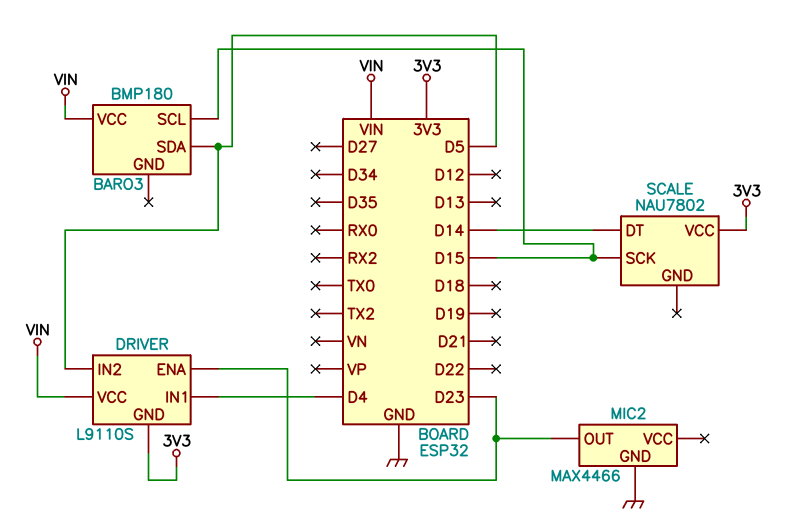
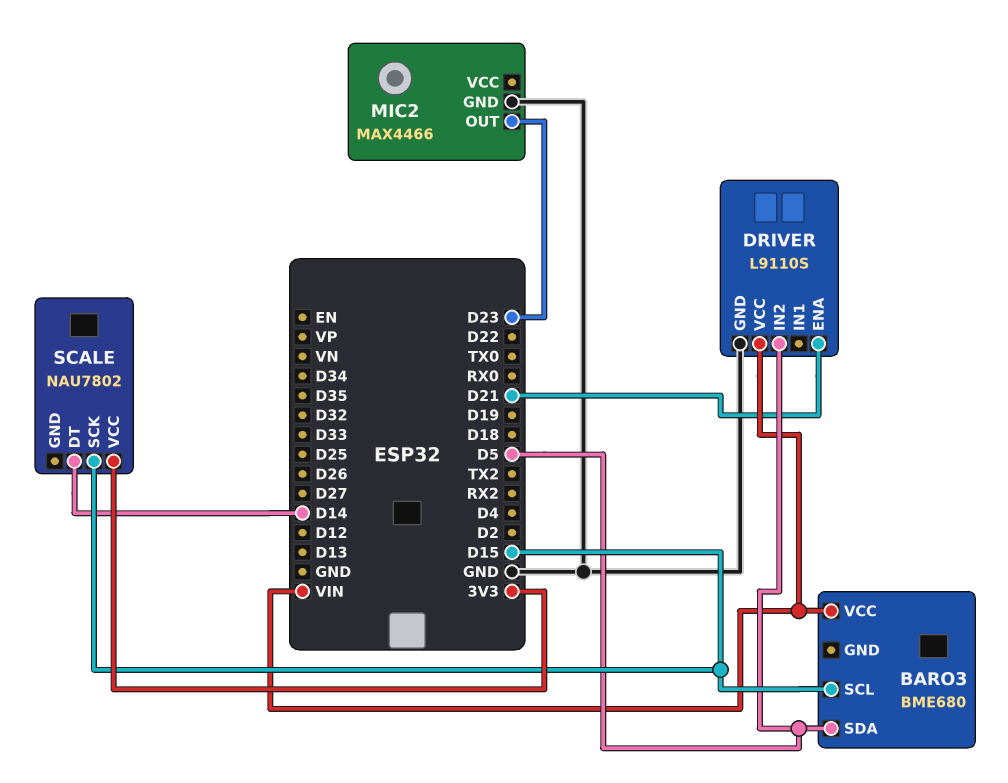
BARO3: BMP180 -> BME680
DRIVER pin ENA: D23 -> D21
DRIVER pin GND: 3V3 -> GND
DRIVER pin IN1: D4 -> none

